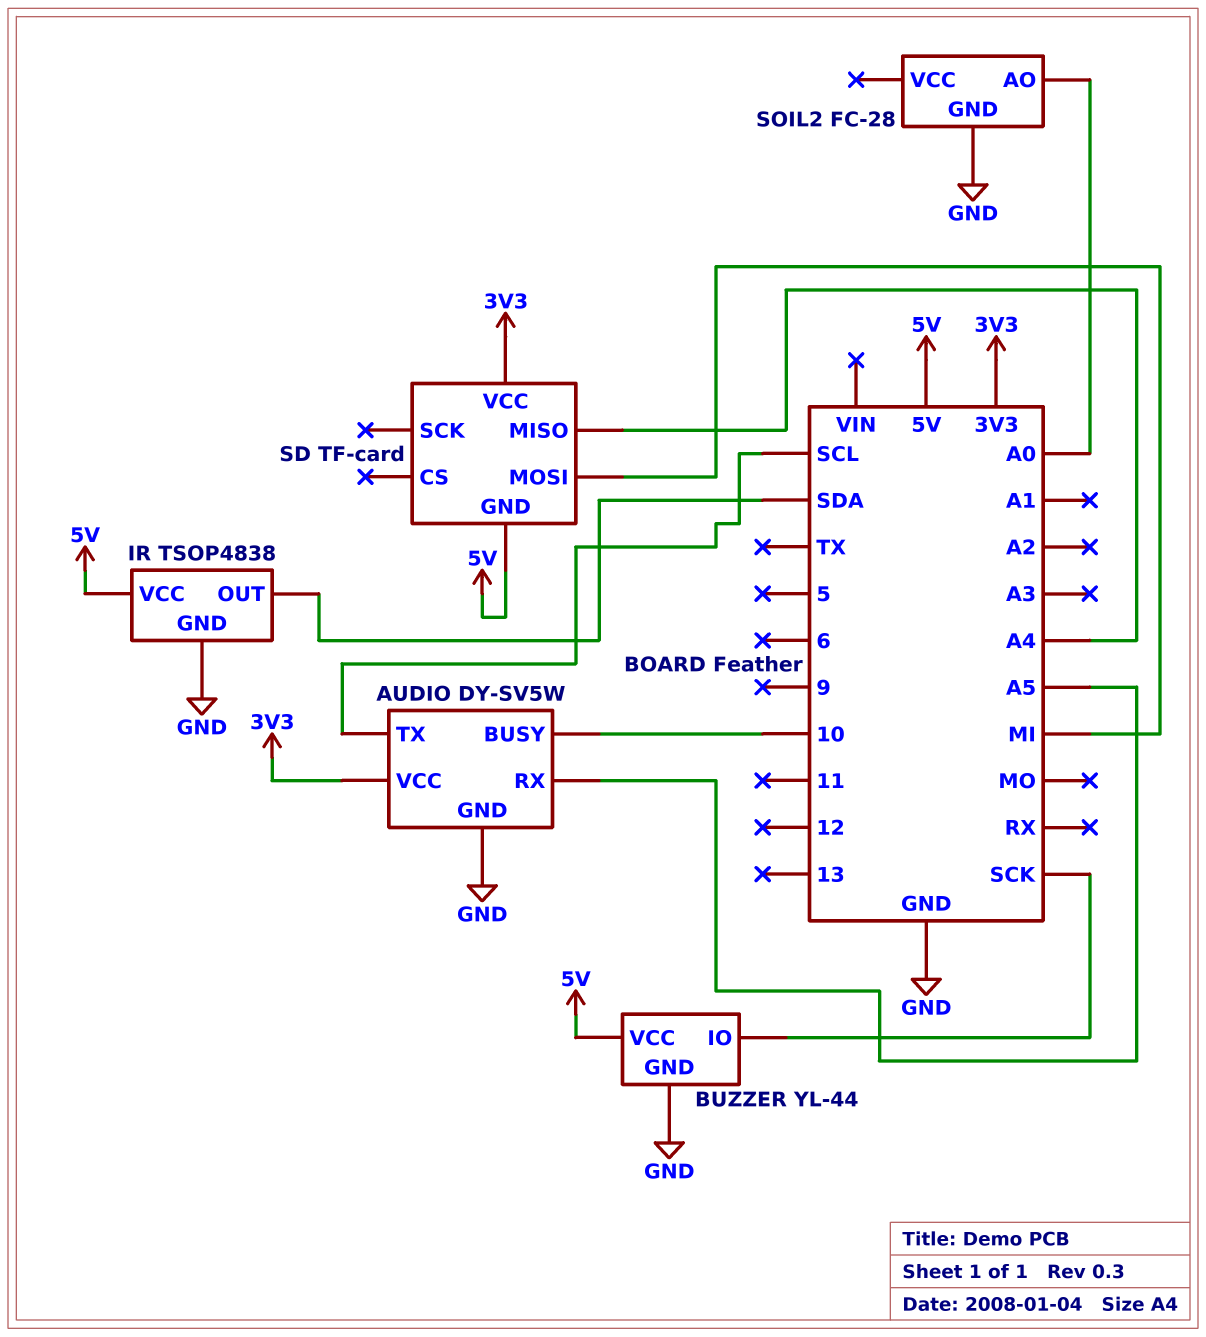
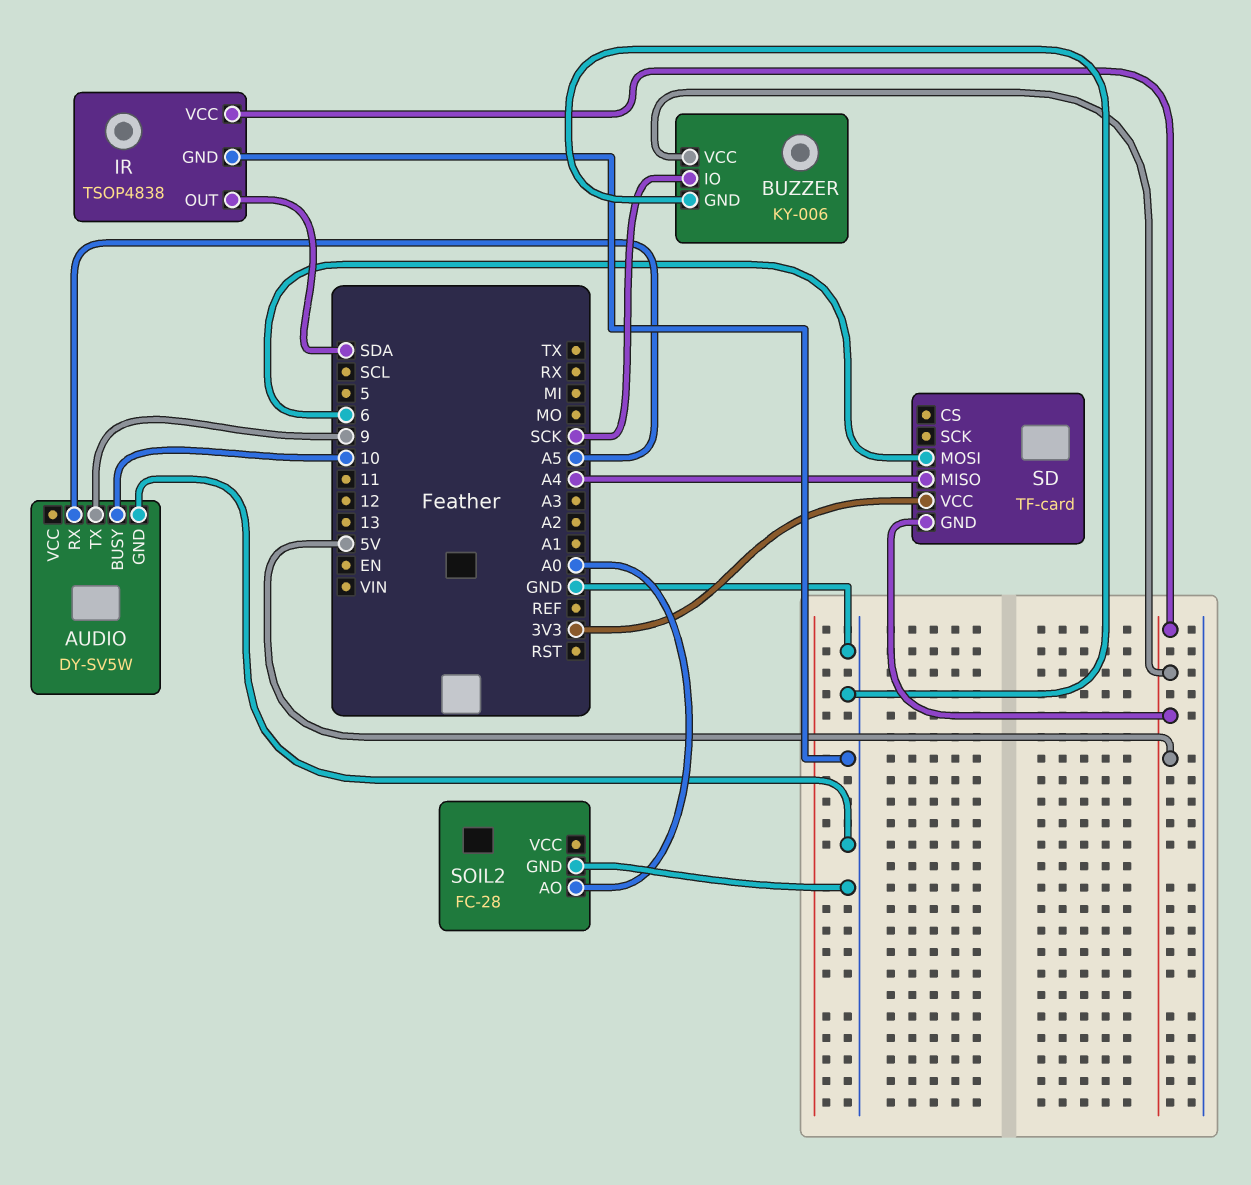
AUDIO pin TX: SCL -> 9
AUDIO pin VCC: 3V3 -> none
BUZZER: YL-44 -> KY-006
SD pin MOSI: MI -> 6

